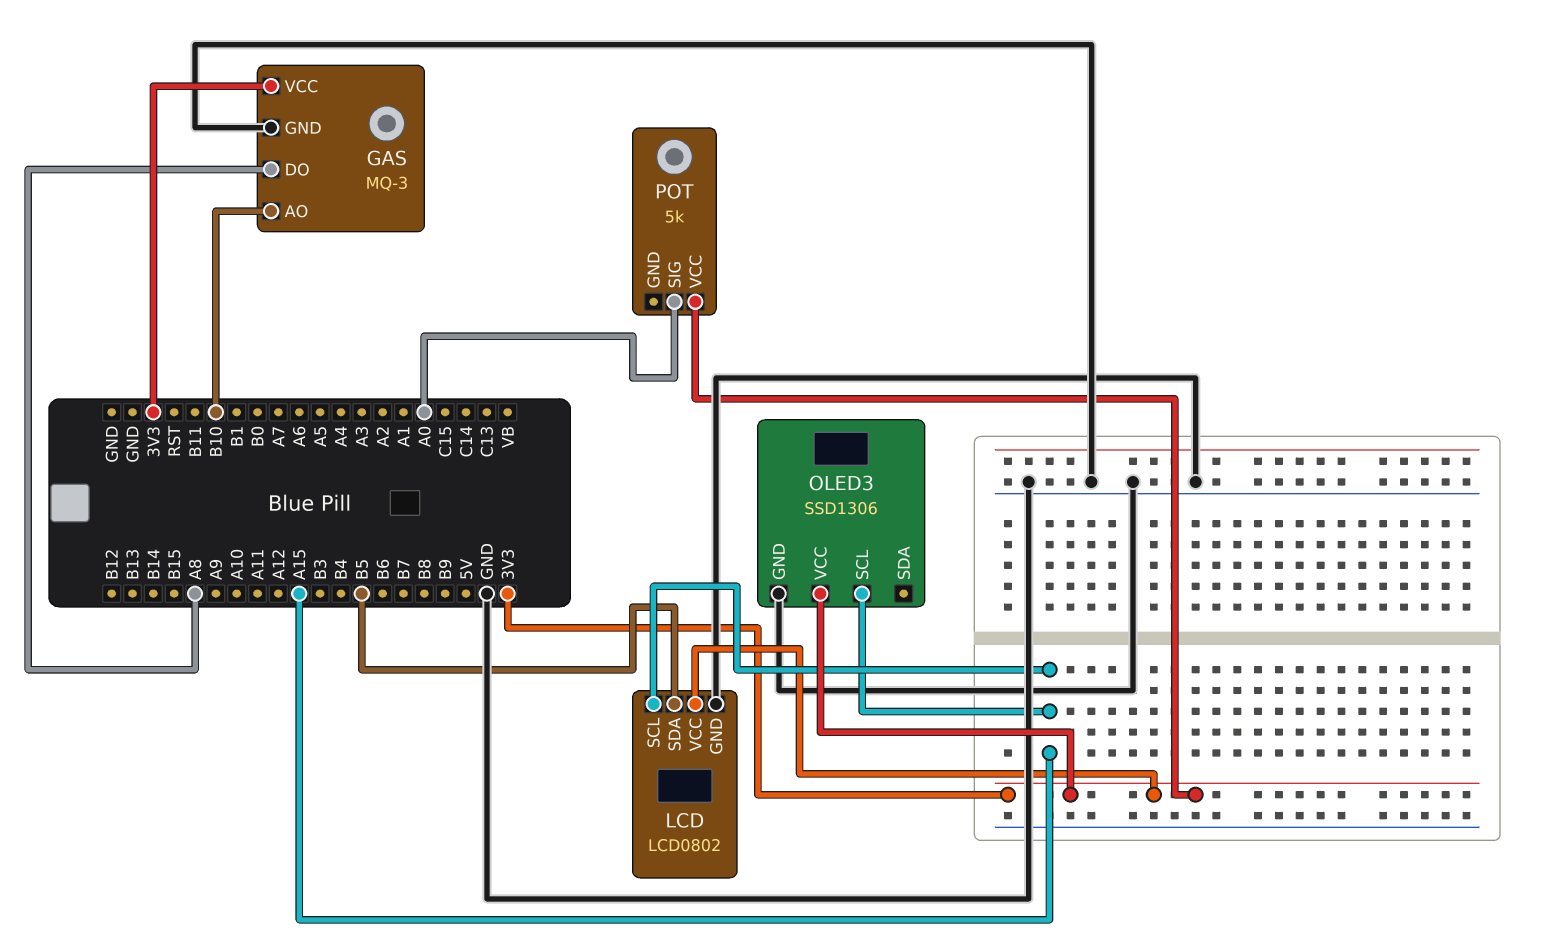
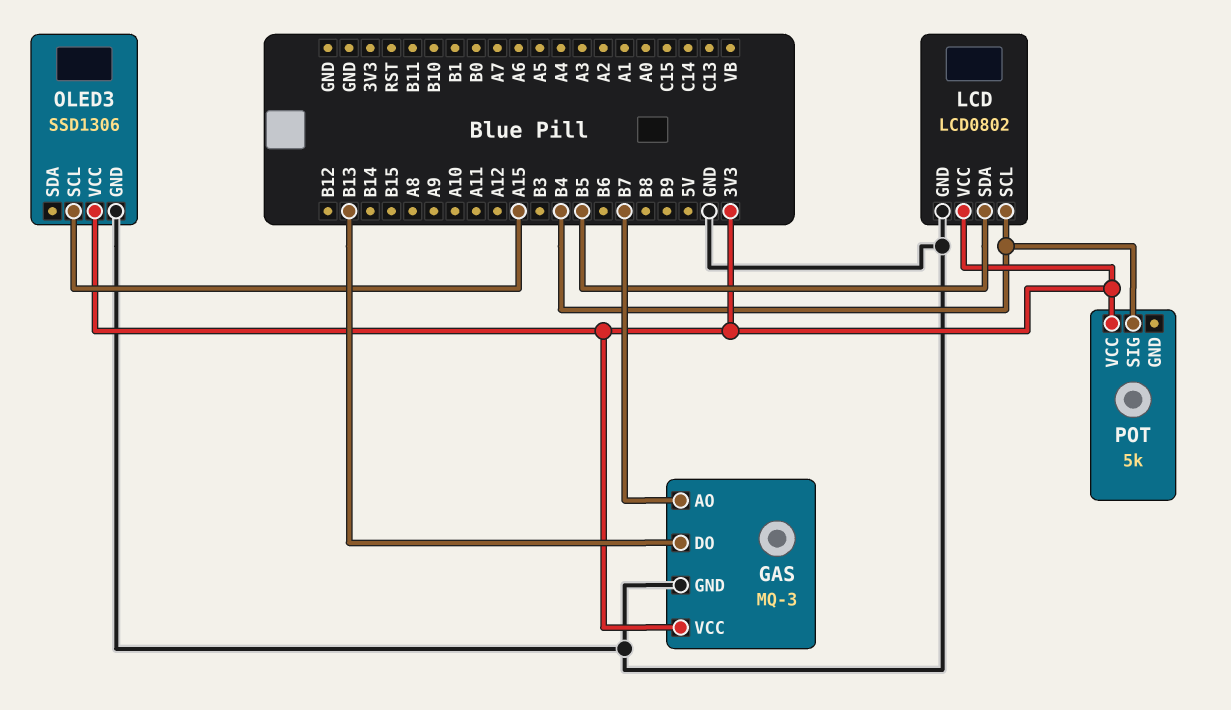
GAS pin AO: B10 -> B7
GAS pin DO: A8 -> B13
LCD pin SCL: A15 -> B4
POT pin SIG: A0 -> B4

